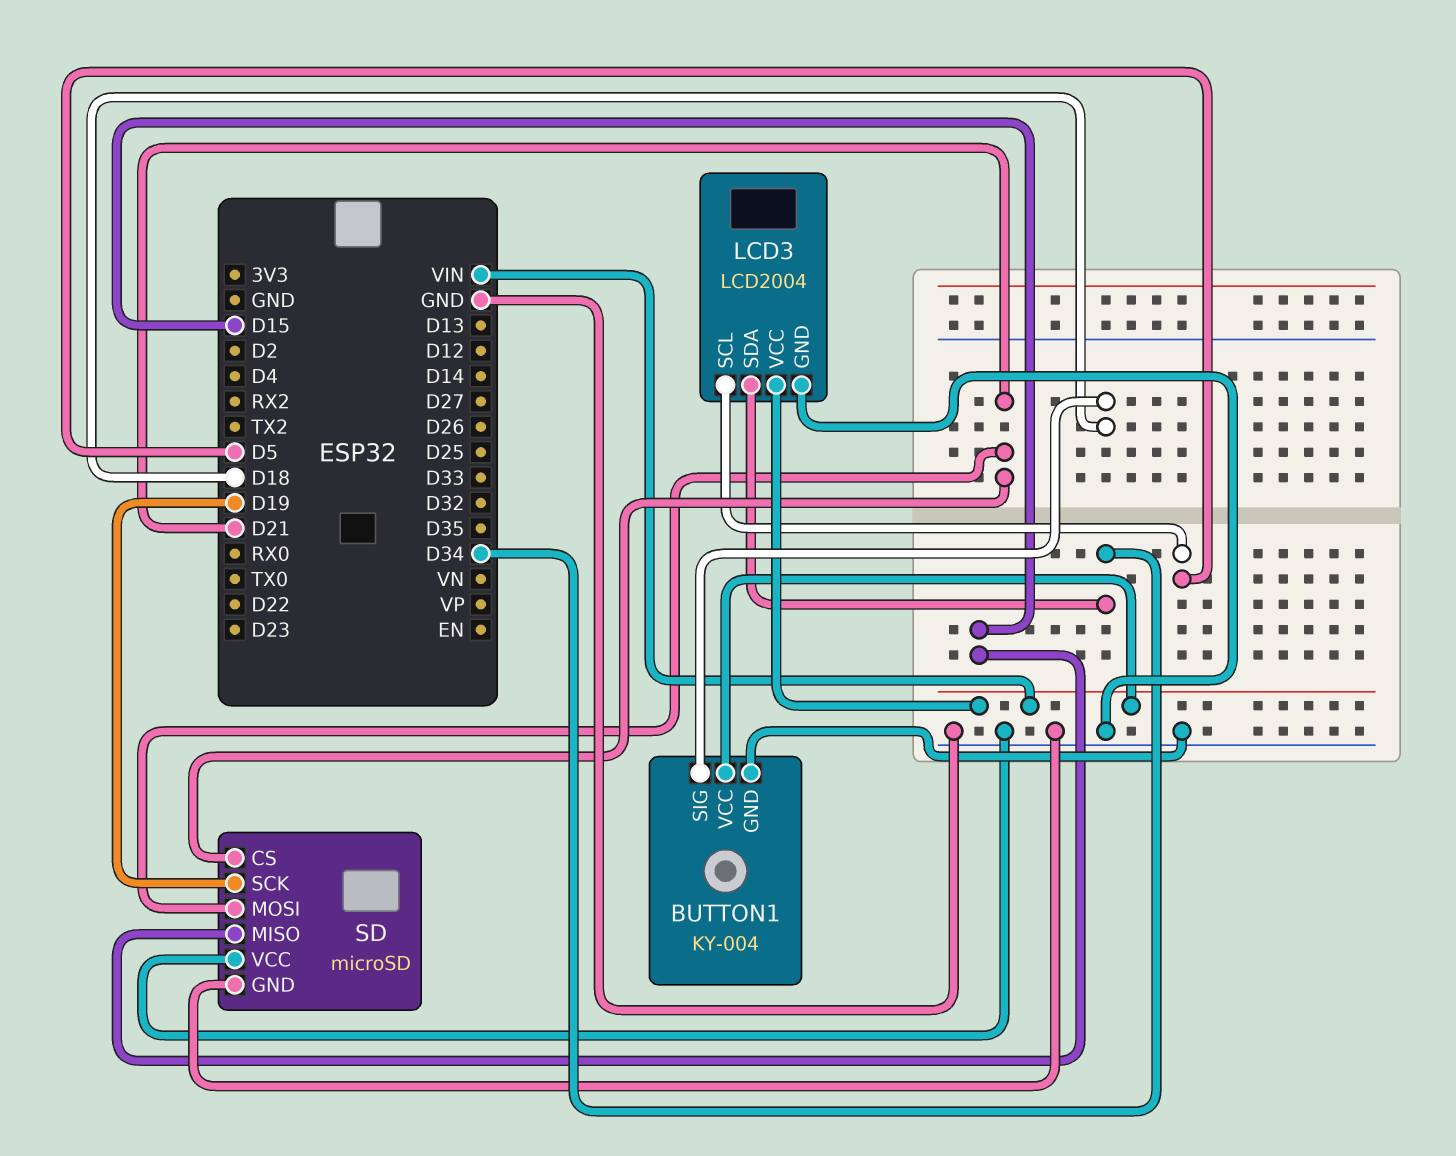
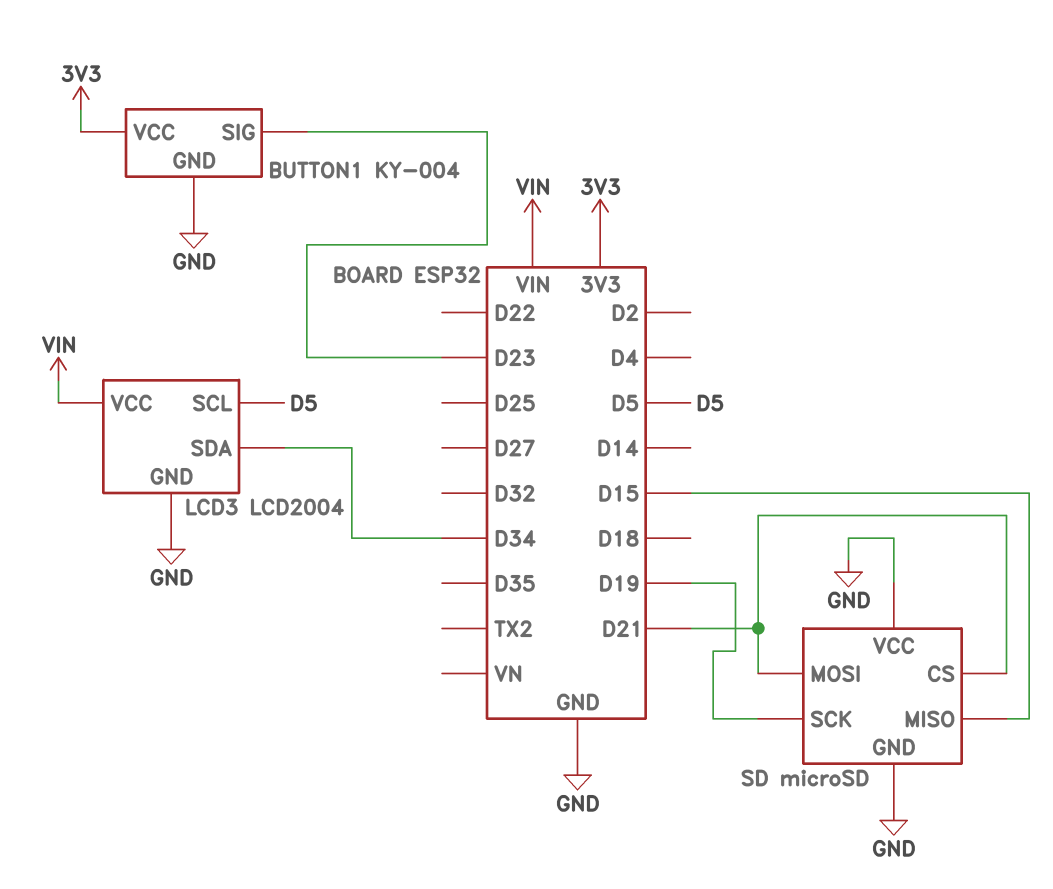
BUTTON1 pin SIG: D18 -> D23
BUTTON1 pin VCC: VIN -> 3V3

